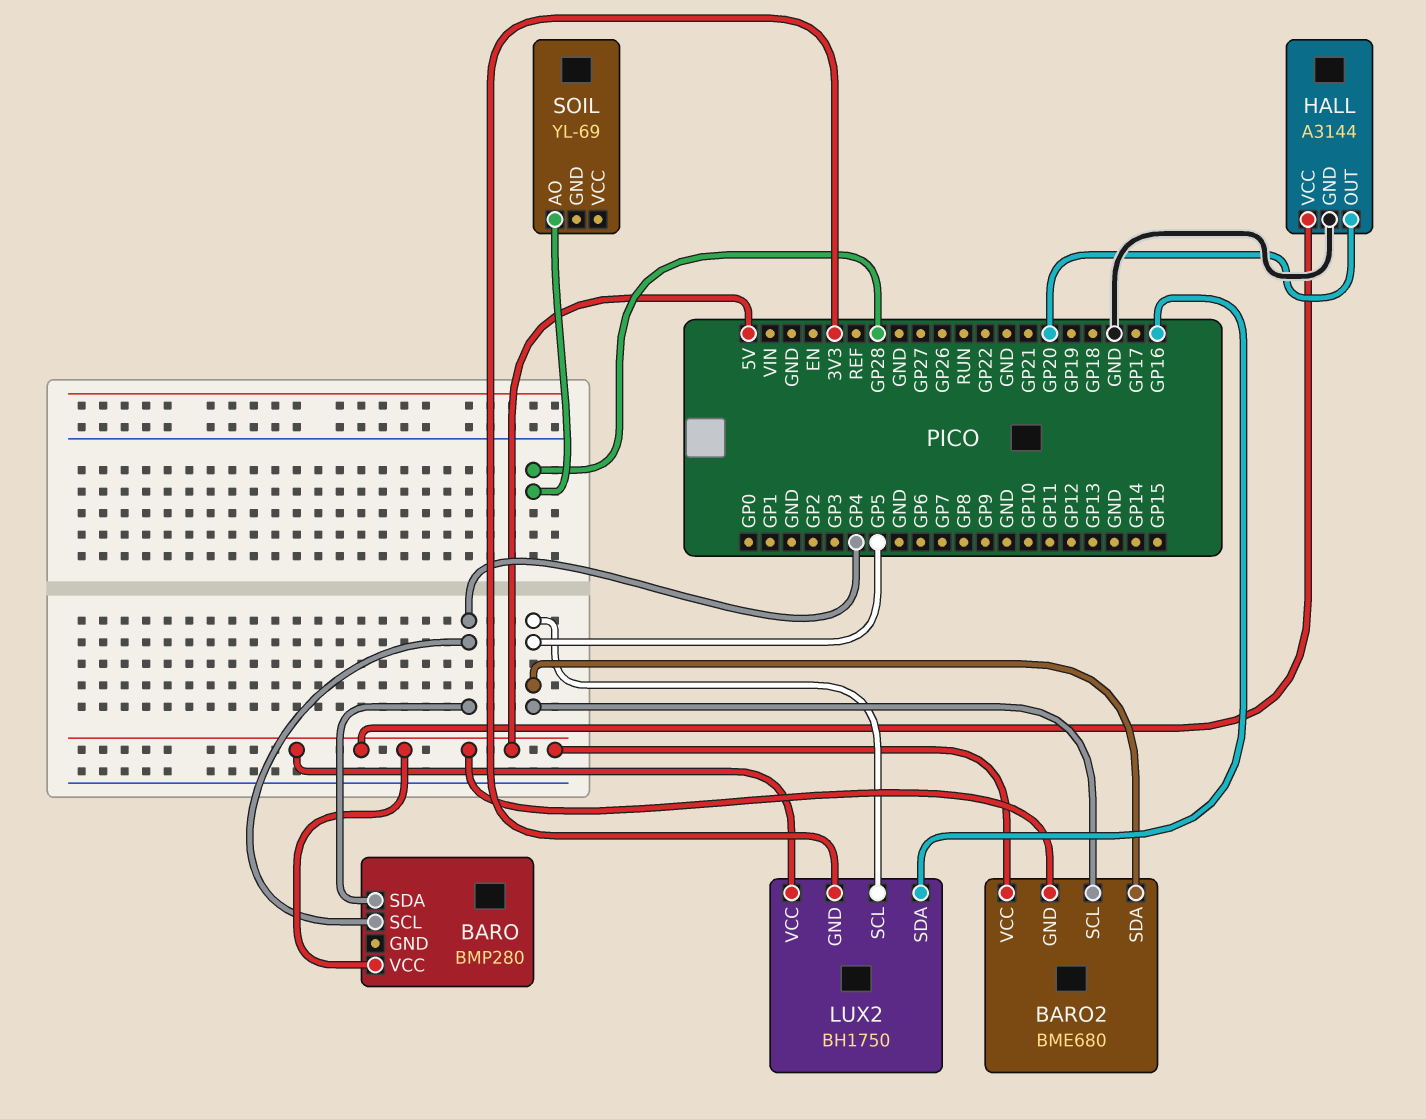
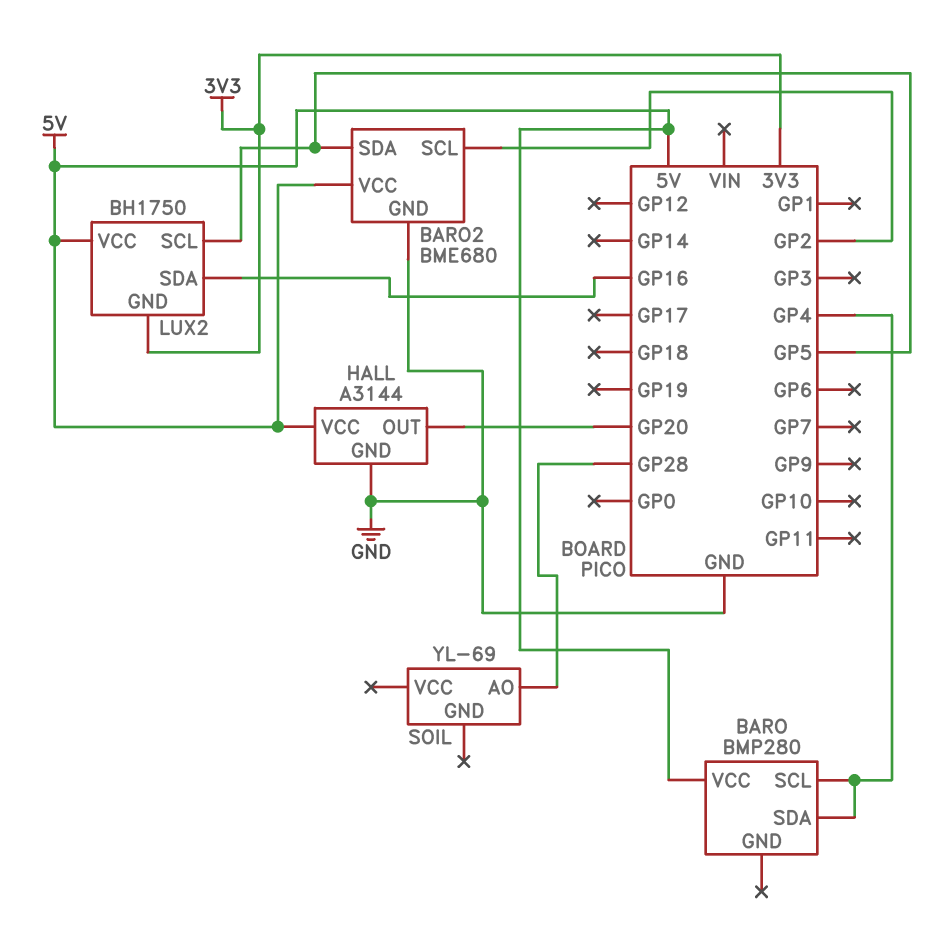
BARO2 pin GND: 5V -> GND
BARO2 pin SCL: GP5 -> GP2

